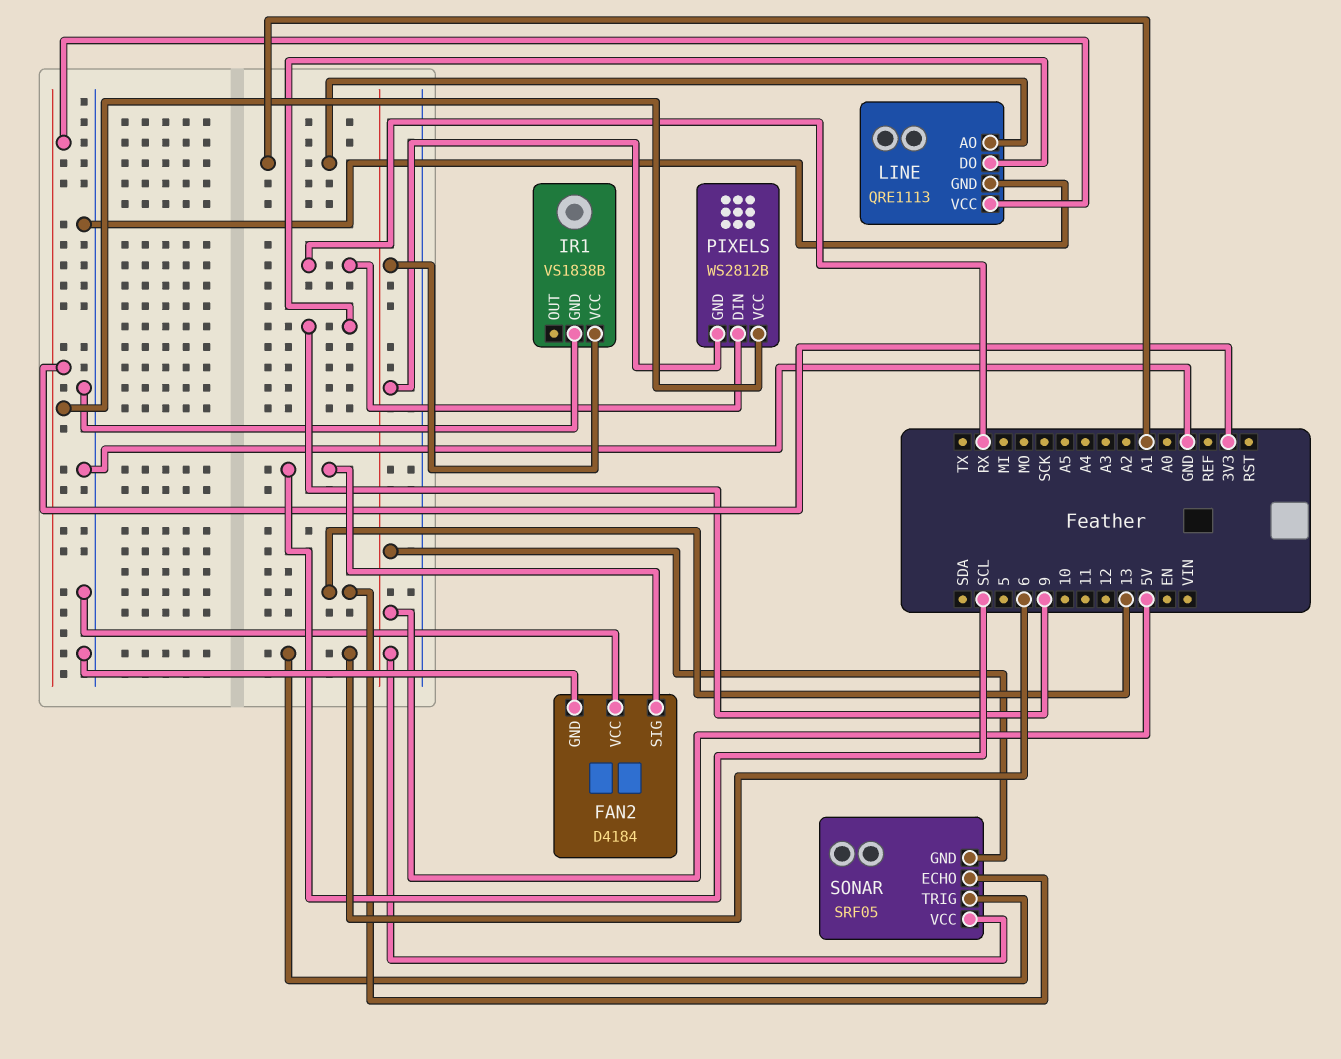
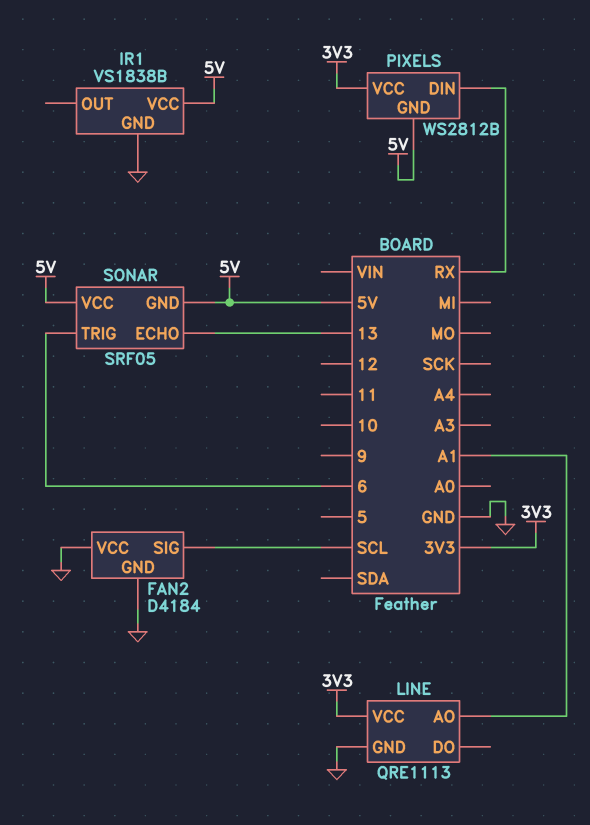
LINE pin DO: 9 -> none

